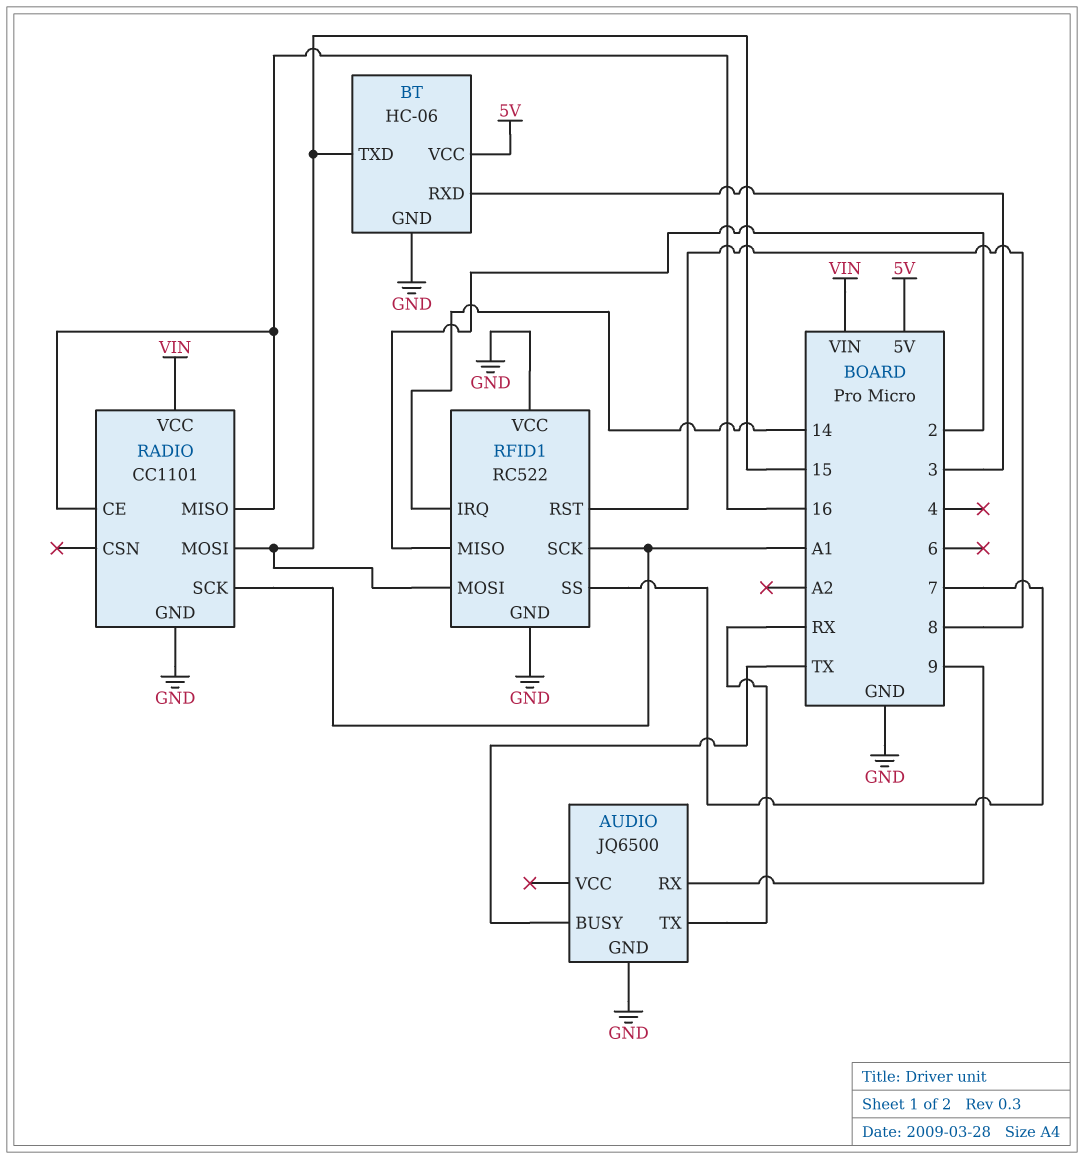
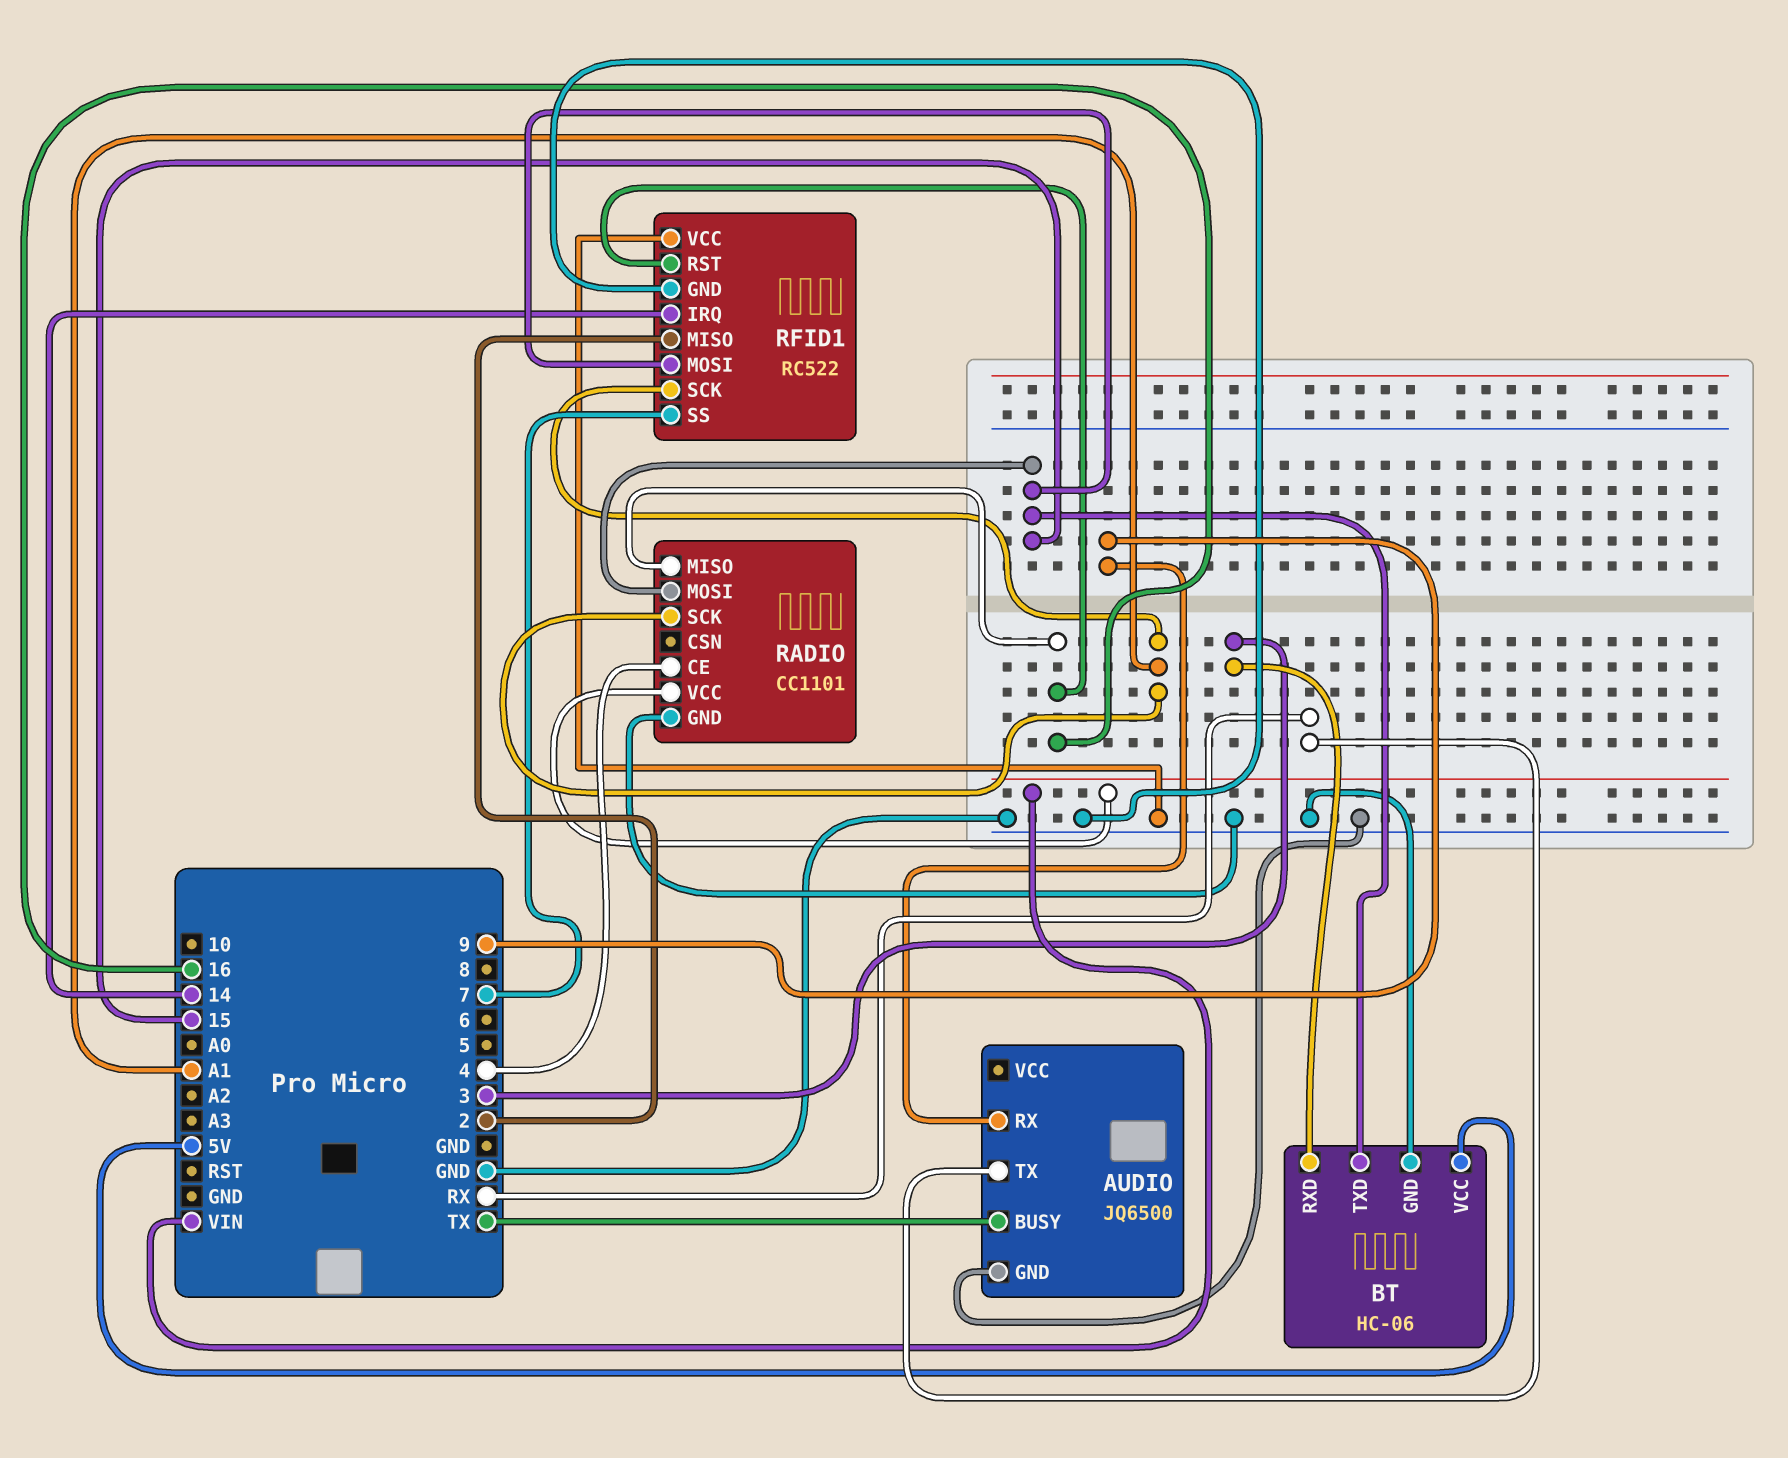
RADIO pin CE: 16 -> 4
RFID1 pin RST: 8 -> 16

